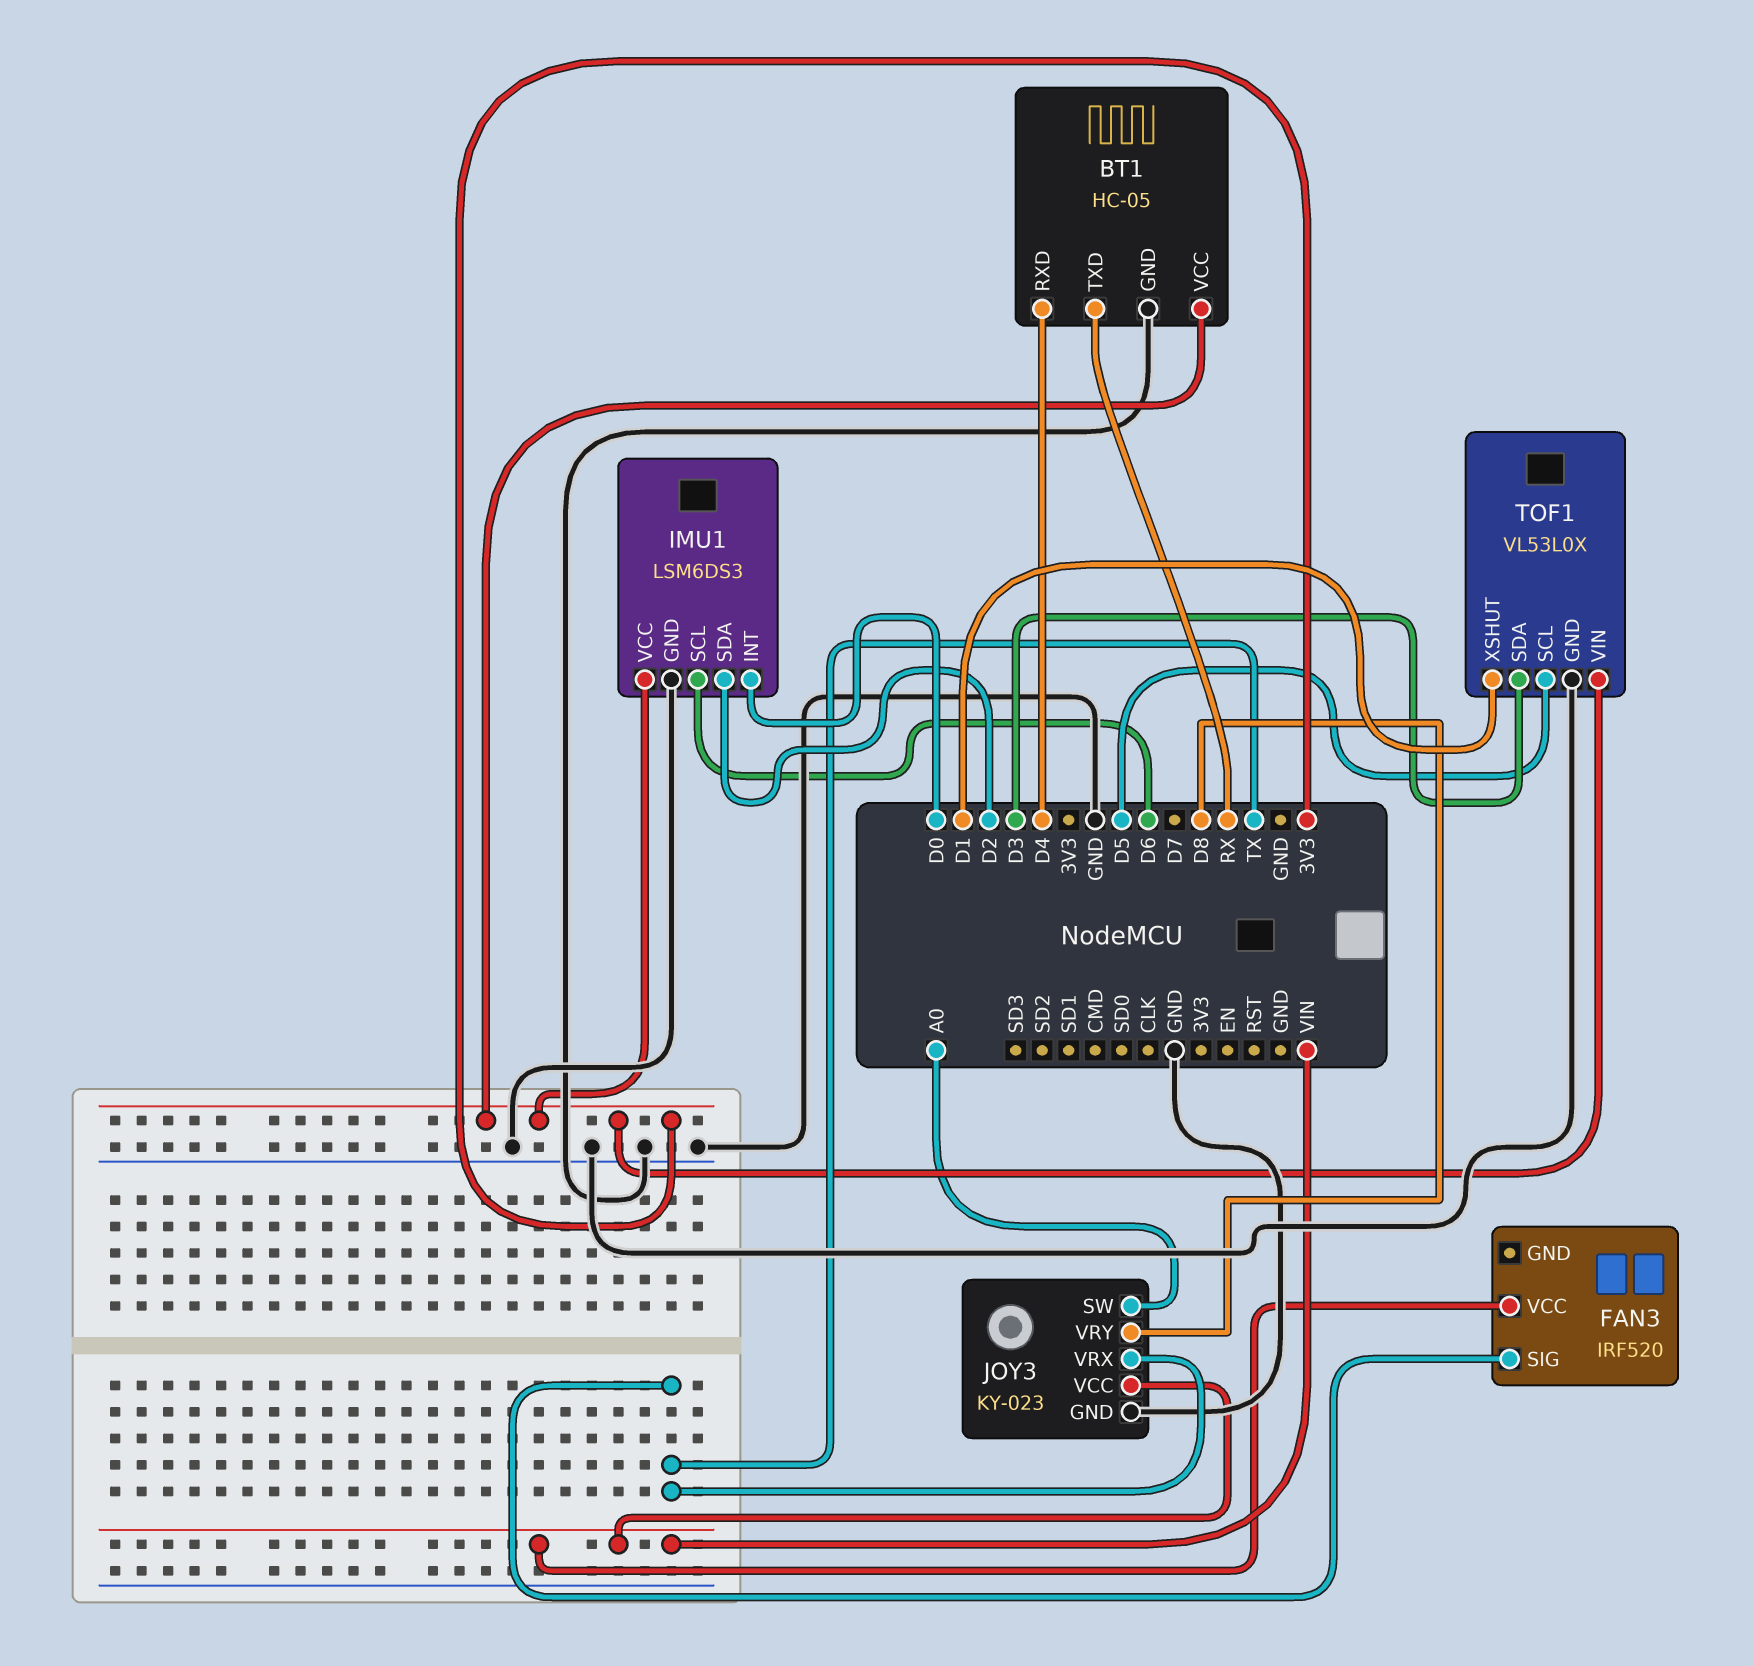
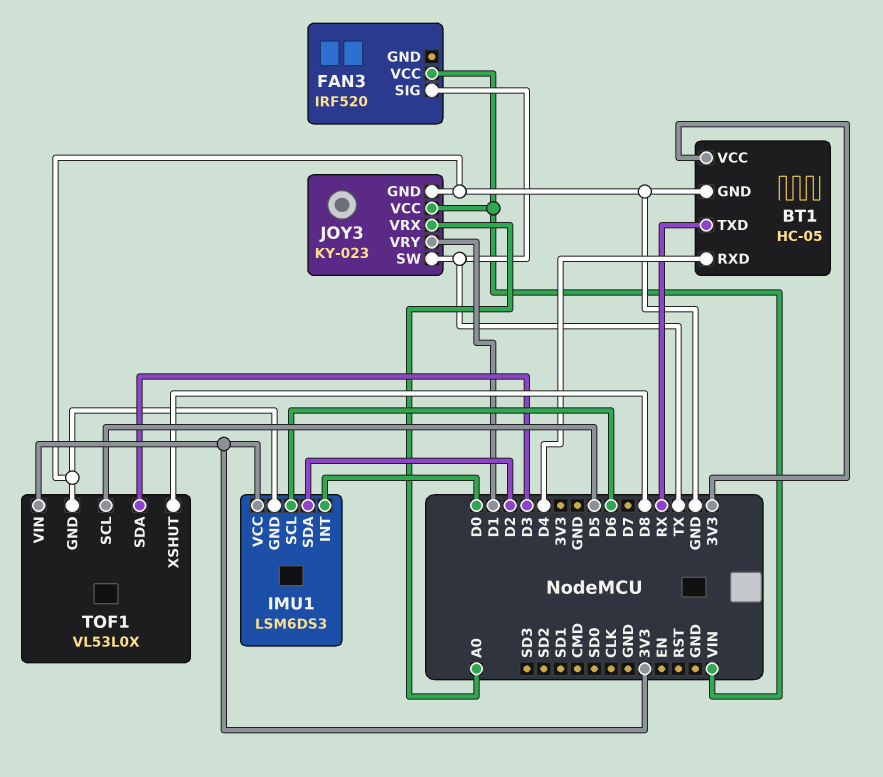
JOY3 pin SW: A0 -> TX
JOY3 pin VRX: TX -> A0
JOY3 pin VRY: D8 -> D1
TOF1 pin XSHUT: D1 -> D8

